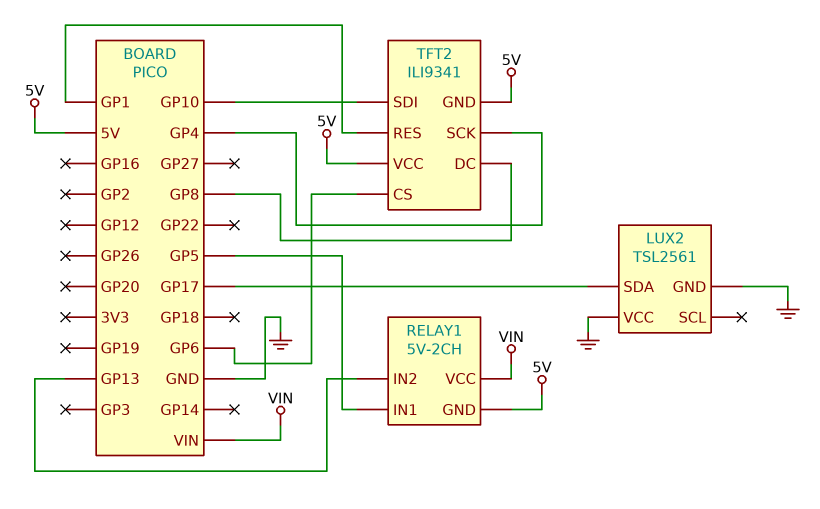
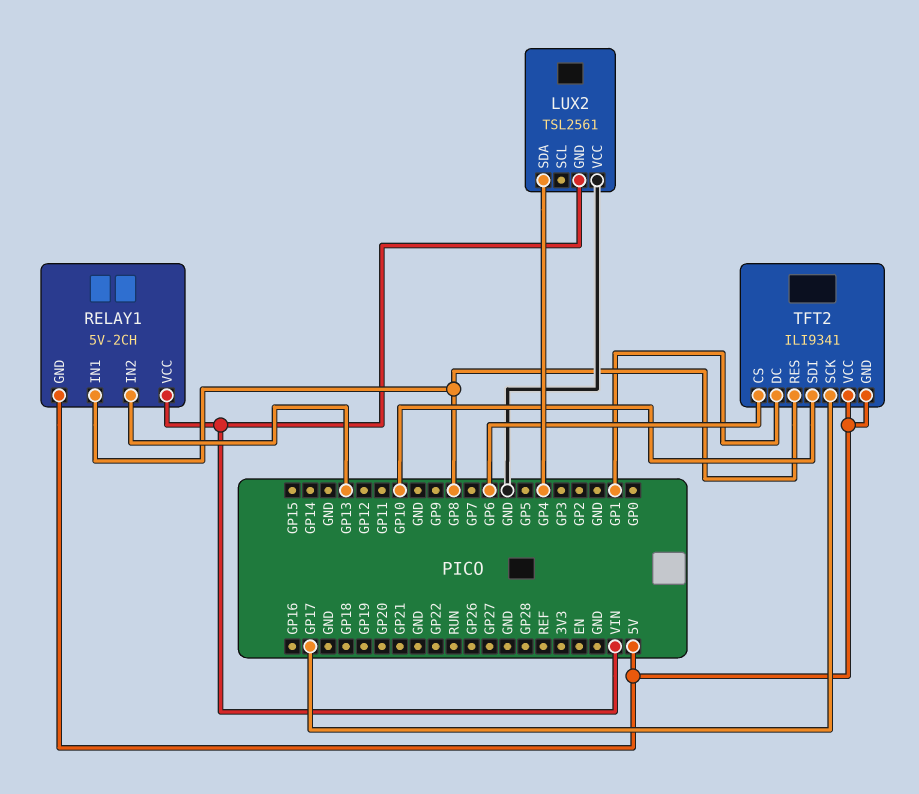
LUX2 pin GND: GND -> VIN
LUX2 pin SDA: GP17 -> GP4
RELAY1 pin IN1: GP5 -> GP8
TFT2 pin DC: GP8 -> GP1
TFT2 pin RES: GP1 -> GP8
TFT2 pin SCK: GP4 -> GP17

